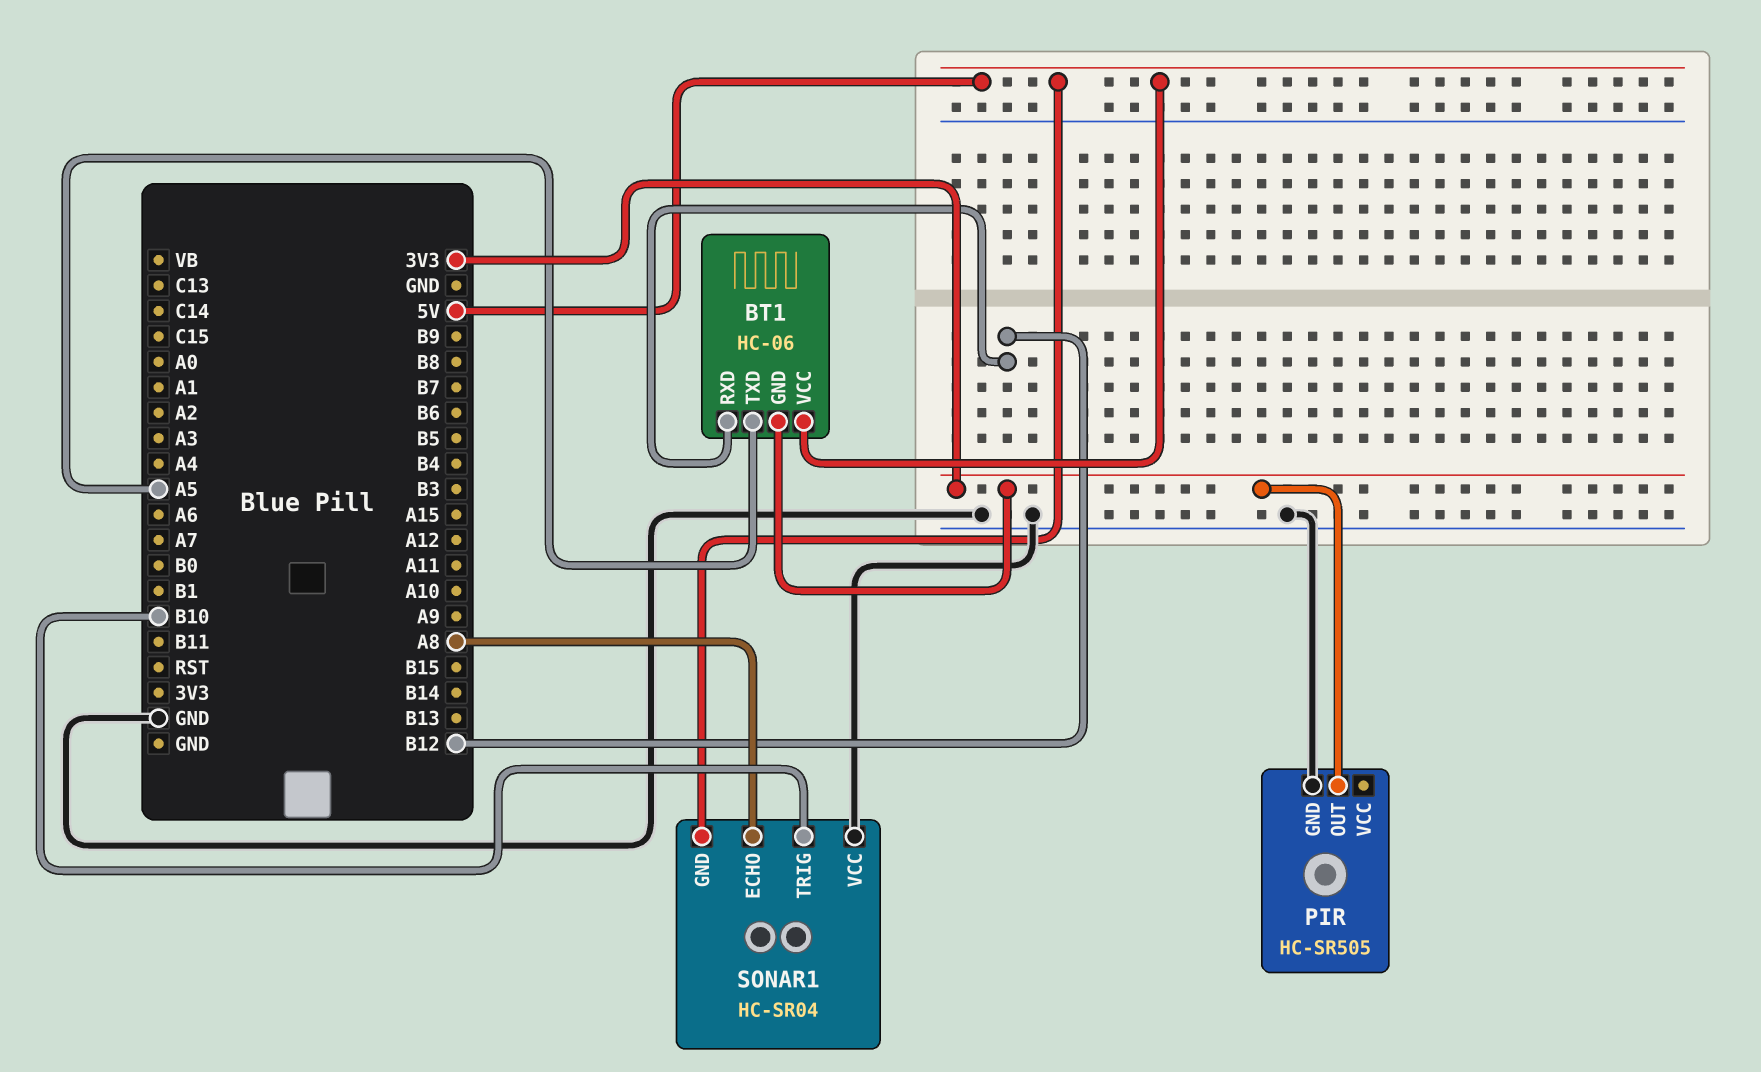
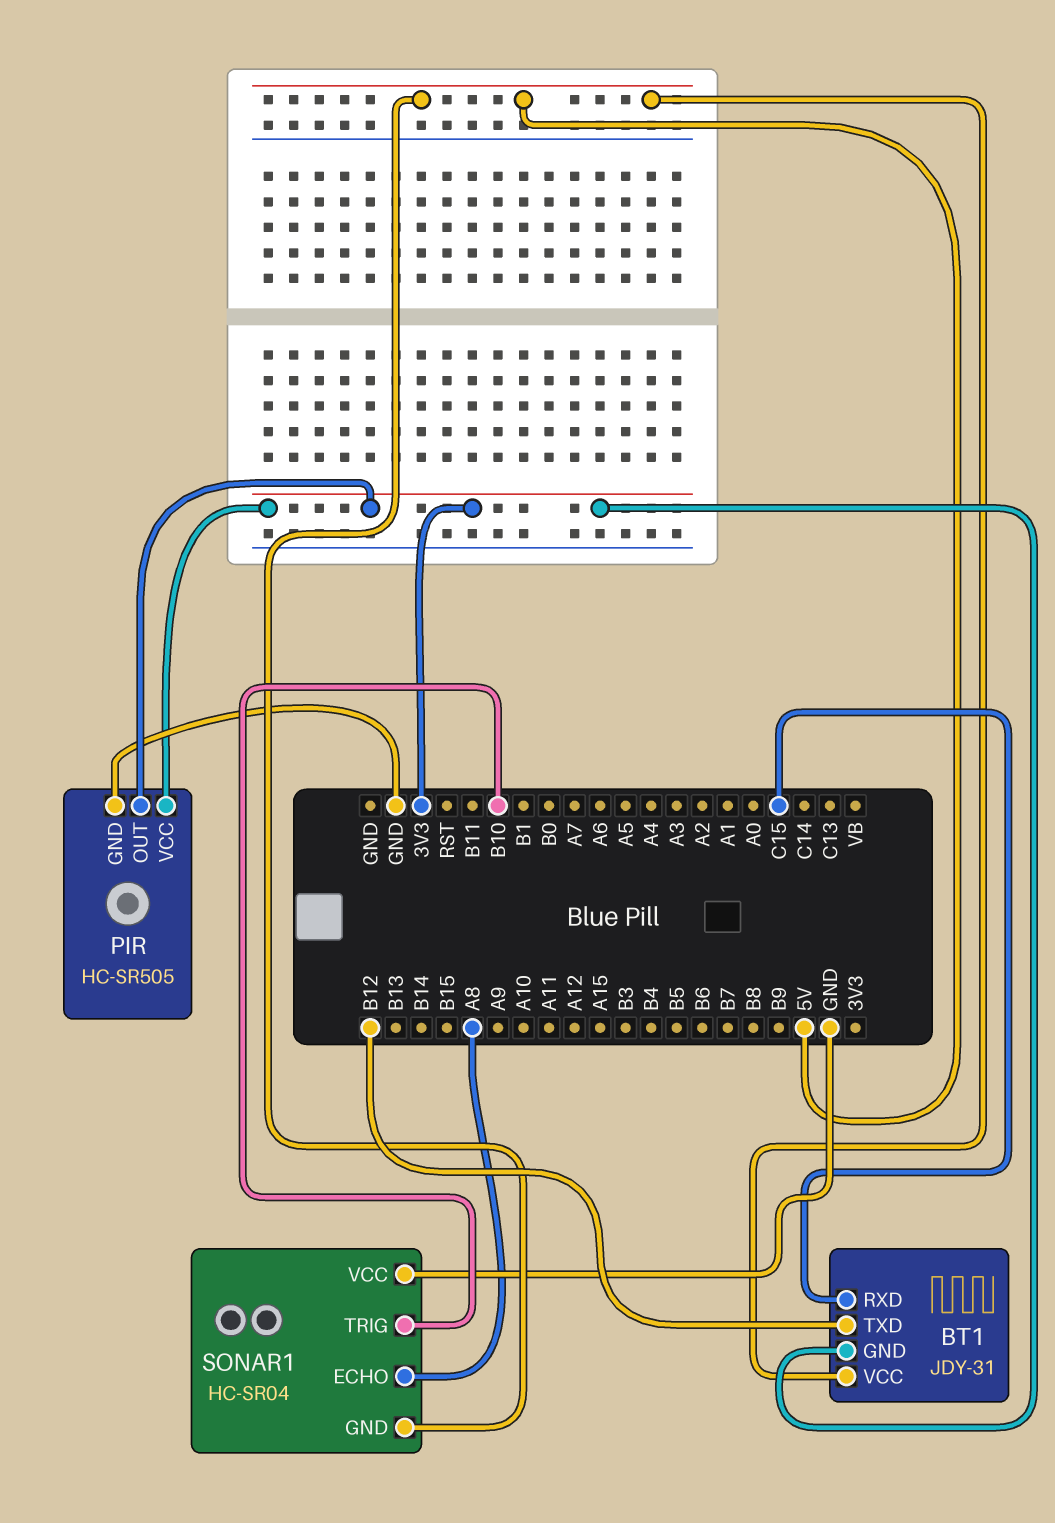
BT1: HC-06 -> JDY-31
BT1 pin RXD: B12 -> C15
BT1 pin TXD: A5 -> B12
PIR pin VCC: none -> 3V3

